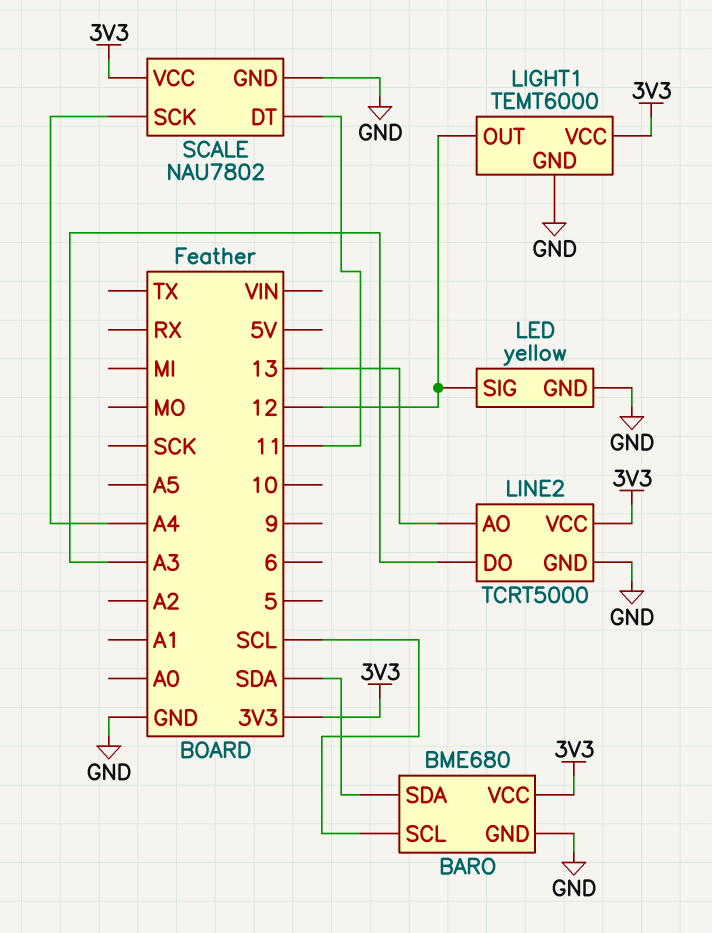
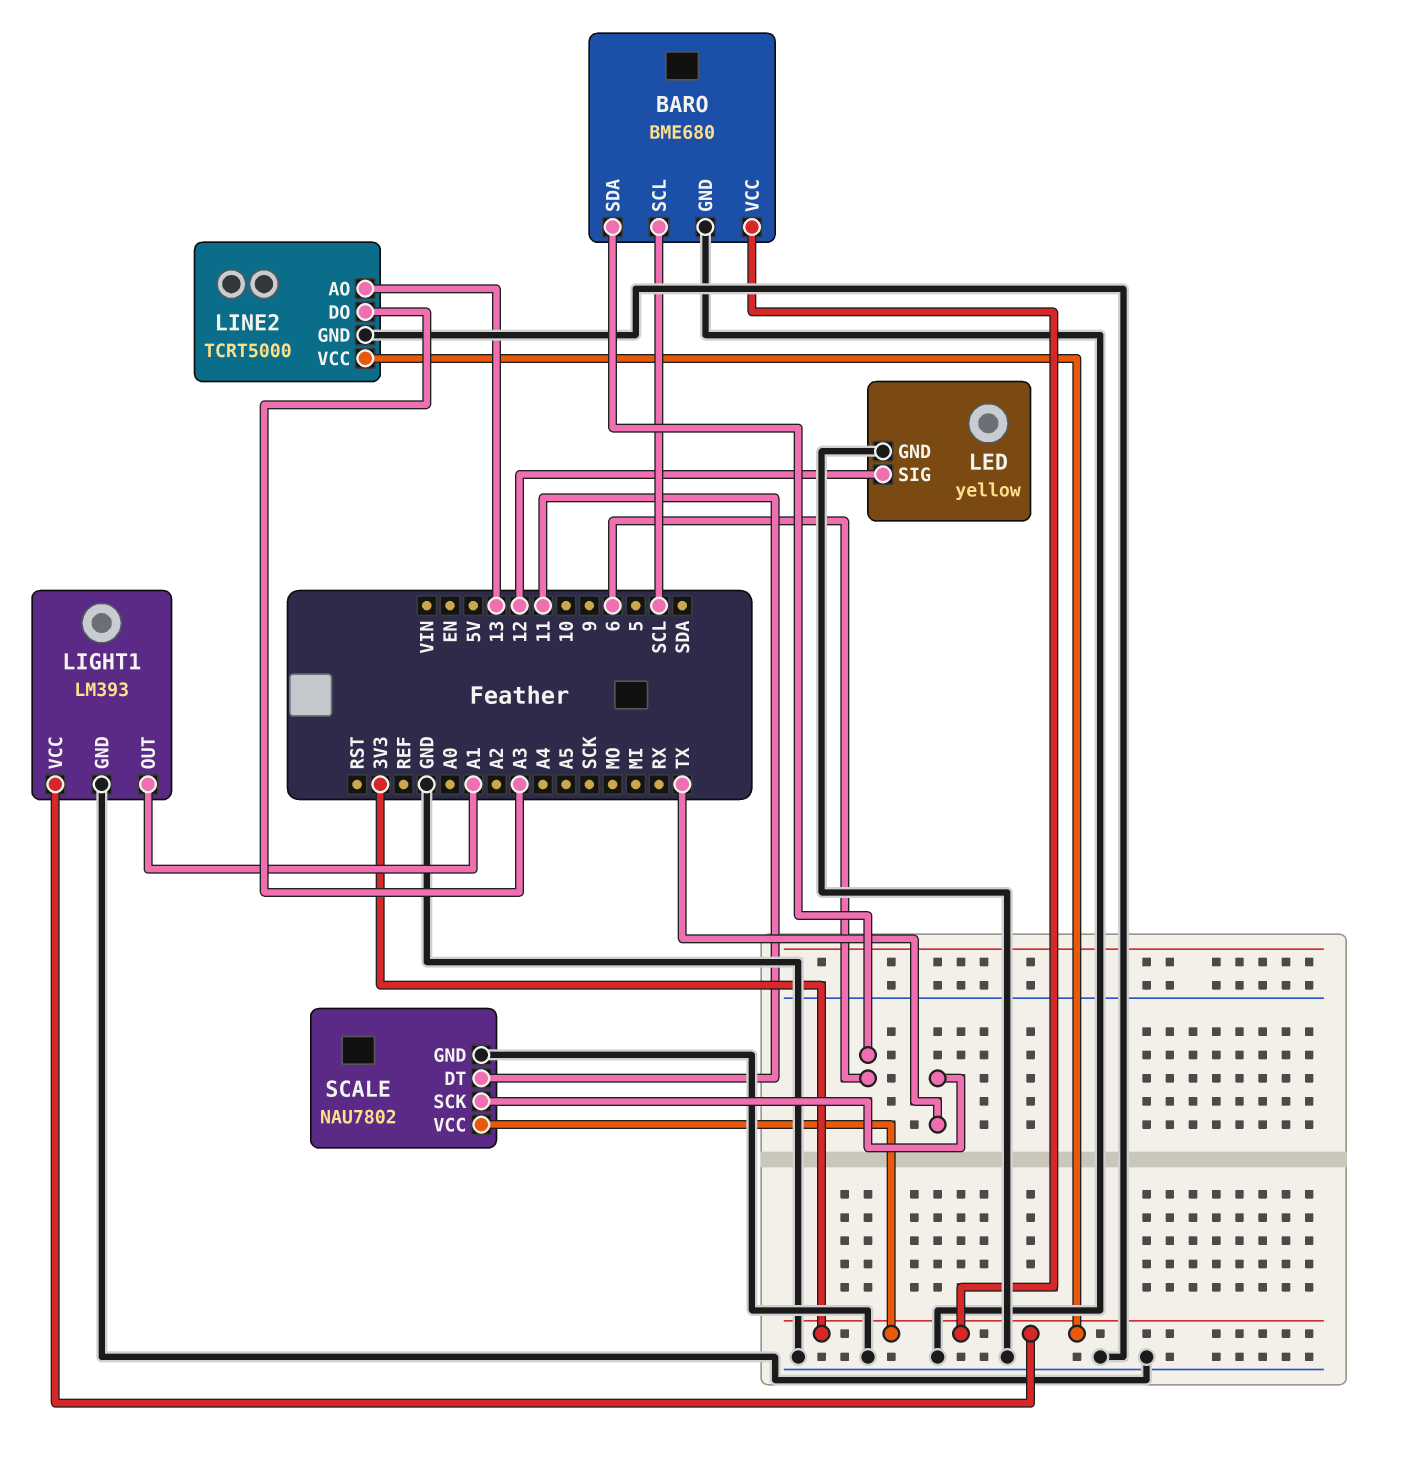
BARO pin SDA: SDA -> 6
LIGHT1: TEMT6000 -> LM393
LIGHT1 pin OUT: 12 -> A1
SCALE pin SCK: A4 -> TX

